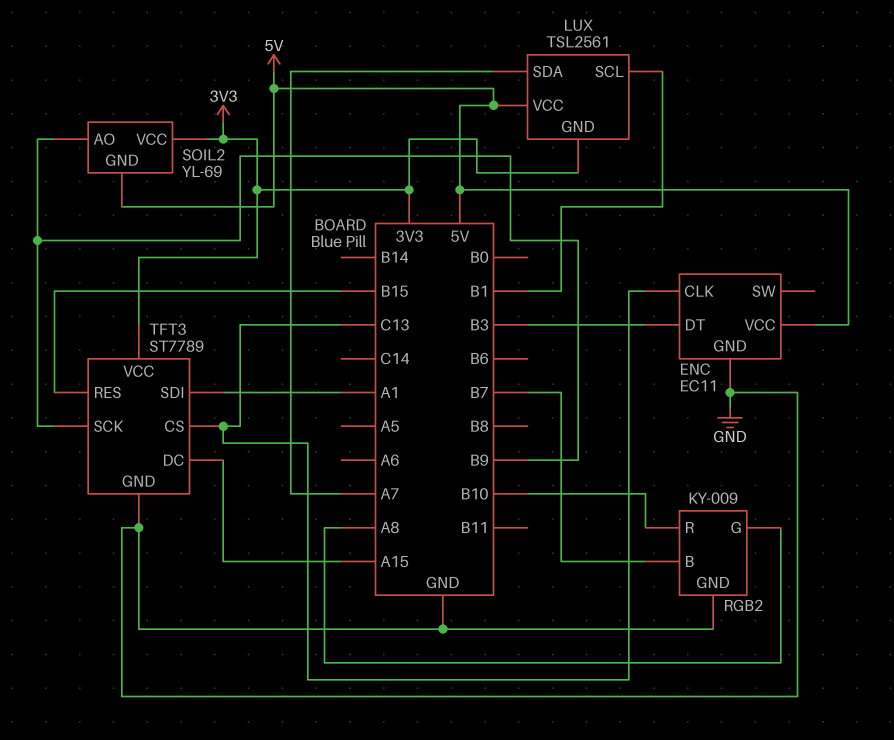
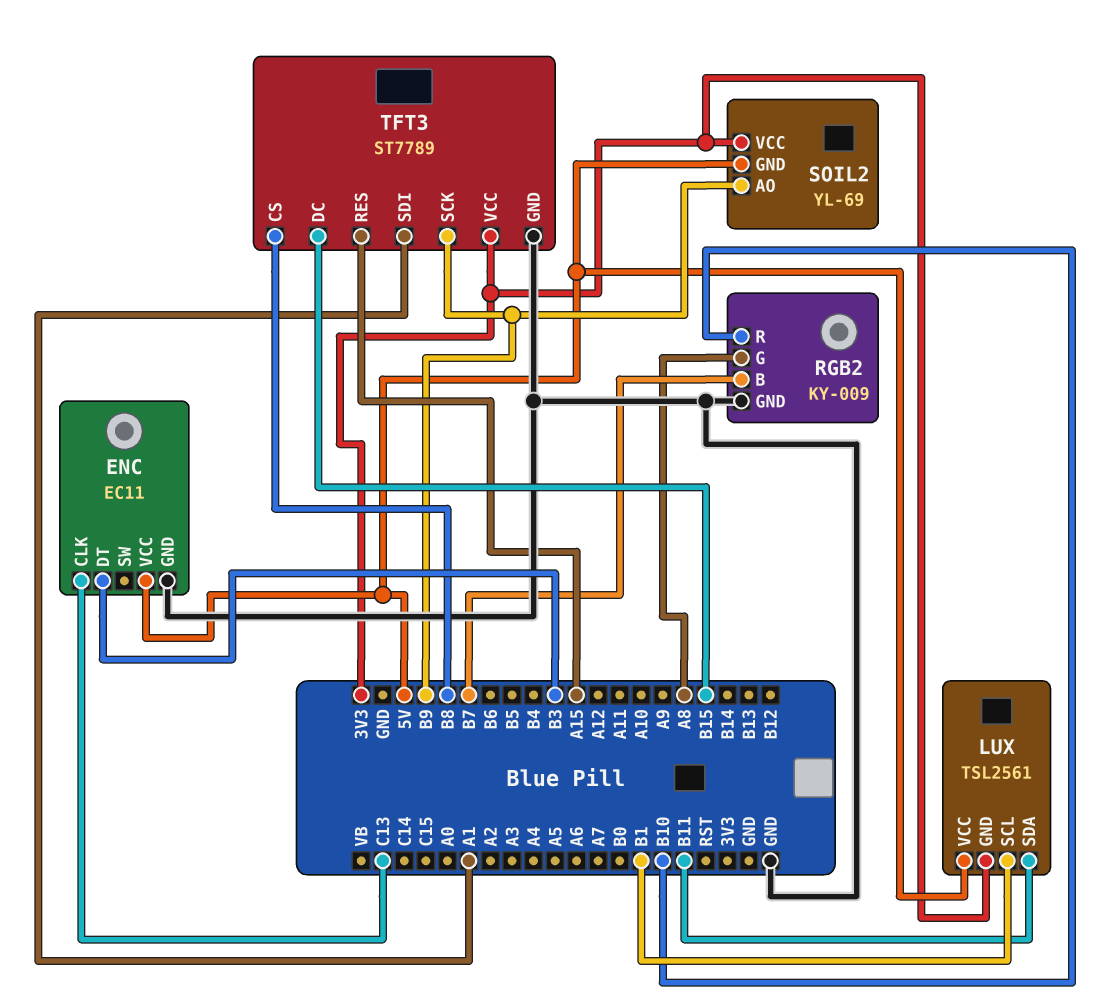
LUX pin SDA: A7 -> B11
TFT3 pin CS: C13 -> B8
TFT3 pin DC: A15 -> B15
TFT3 pin RES: B15 -> A15

